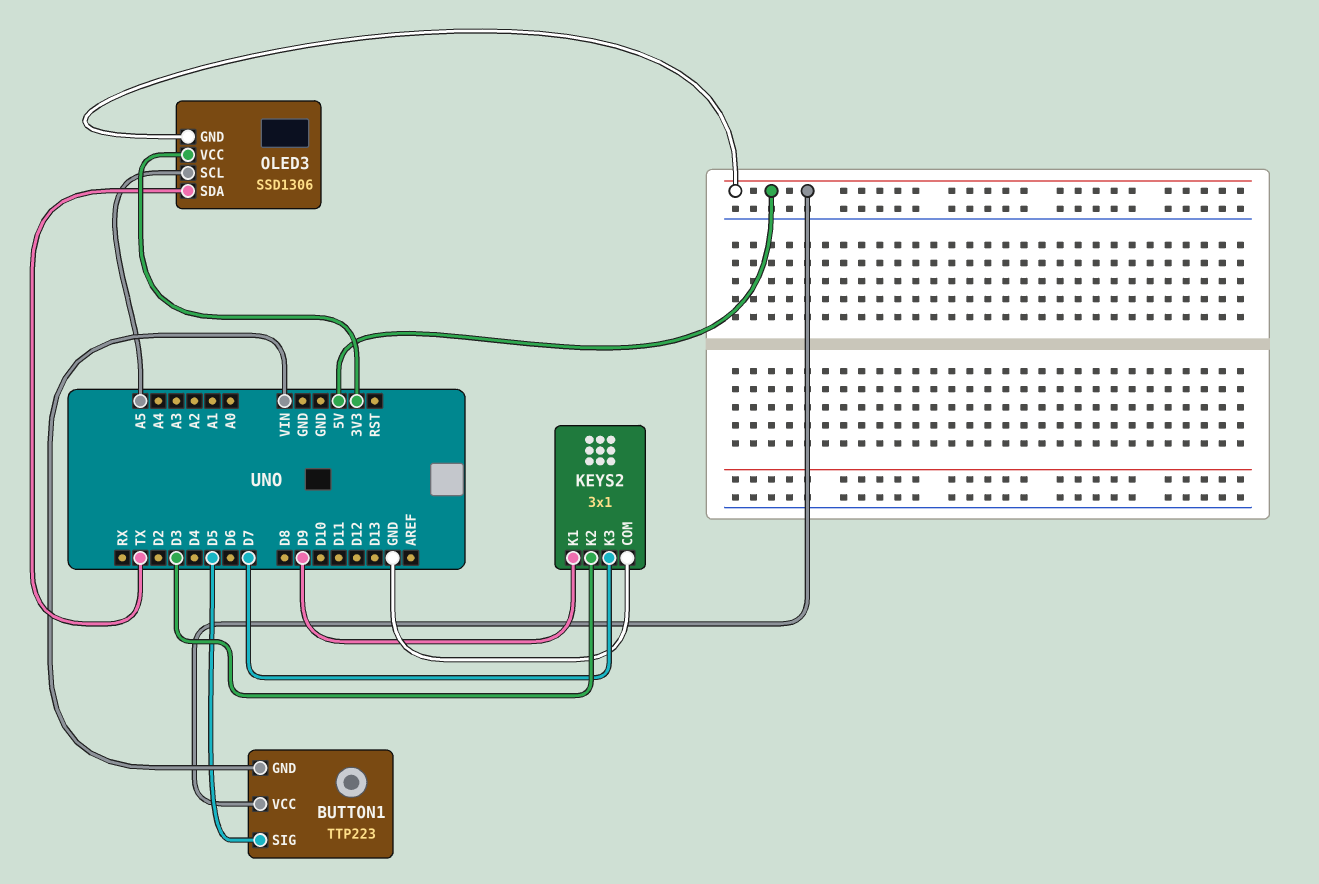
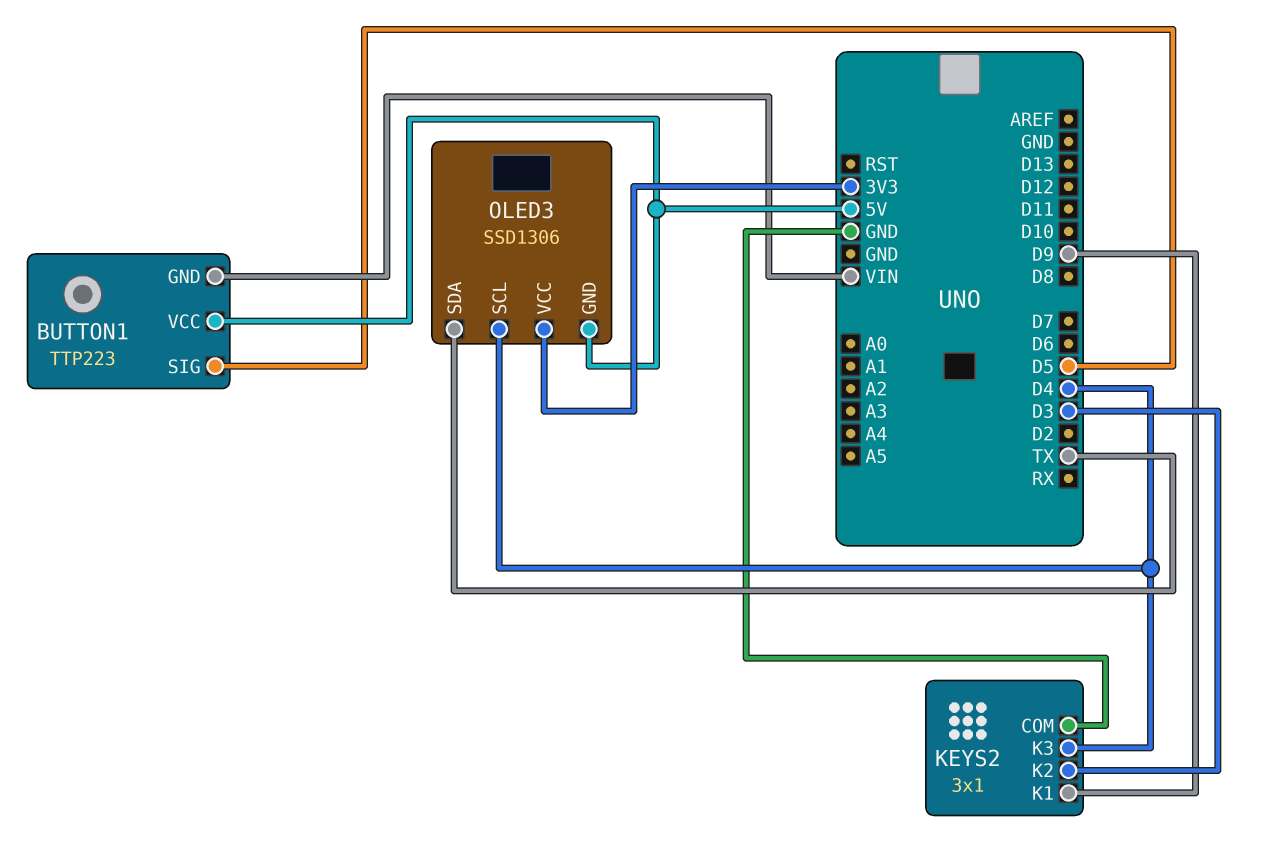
KEYS2 pin K3: D7 -> D4
OLED3 pin SCL: A5 -> D4

